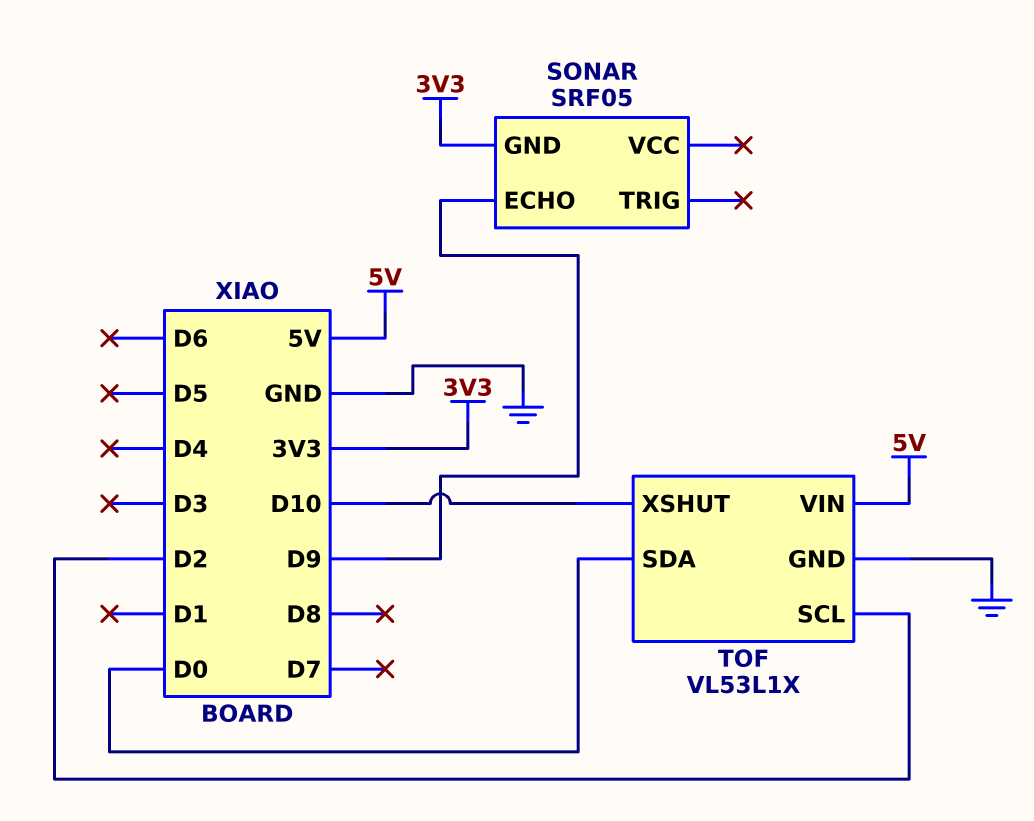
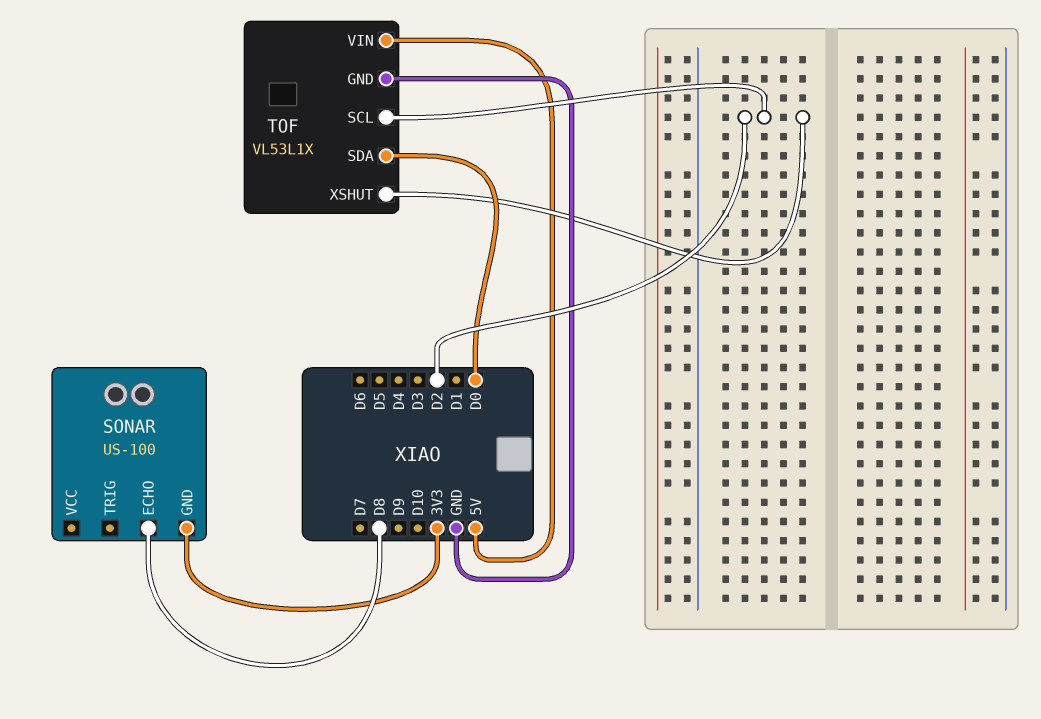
SONAR: SRF05 -> US-100
SONAR pin ECHO: D9 -> D8
TOF pin XSHUT: D10 -> D2

